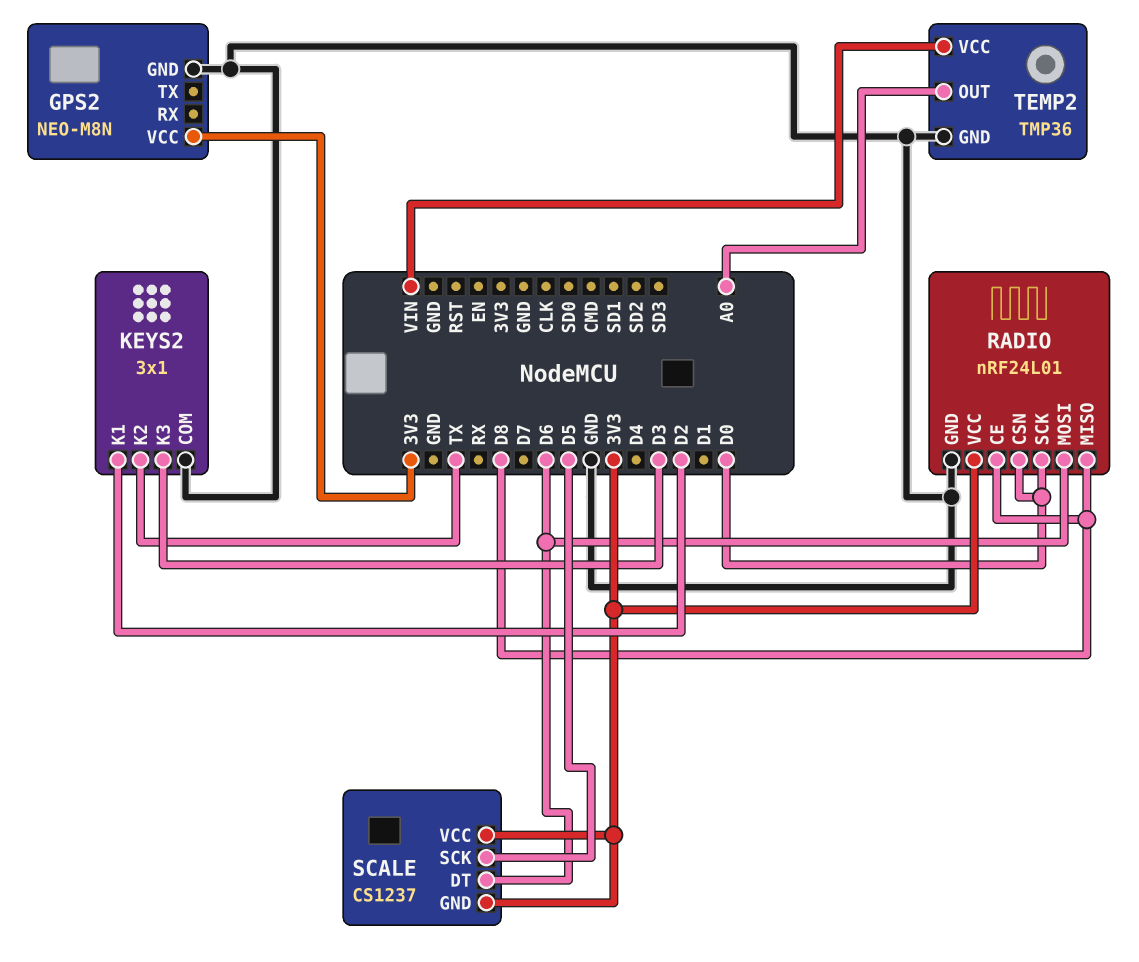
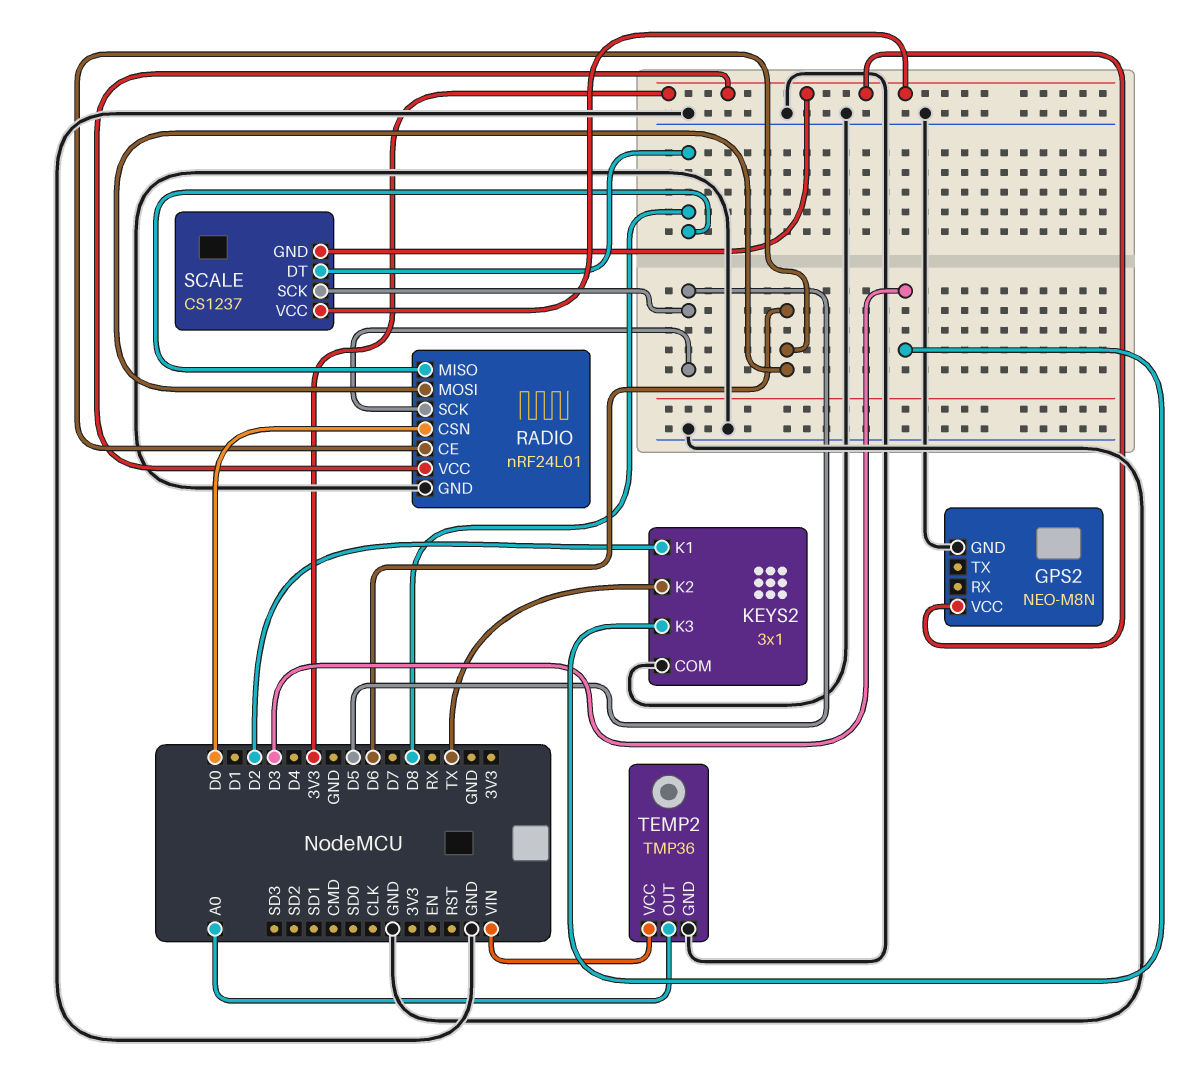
RADIO pin CE: D8 -> D6
RADIO pin SCK: D0 -> D5
SCALE pin DT: D6 -> D8

